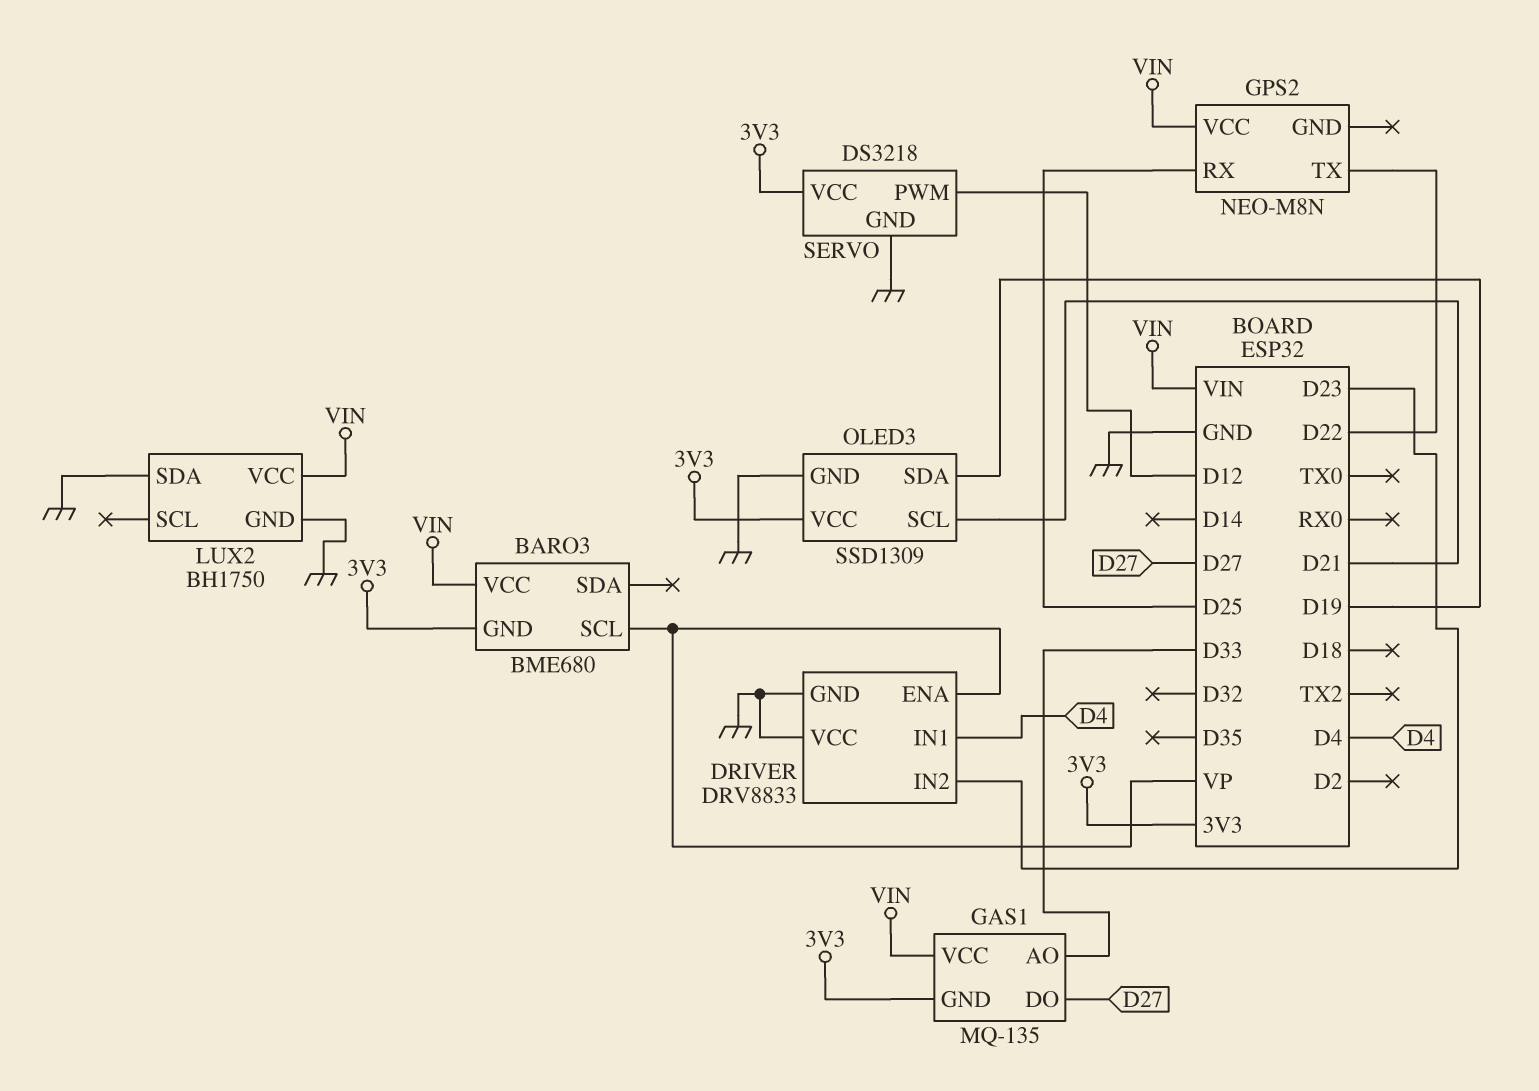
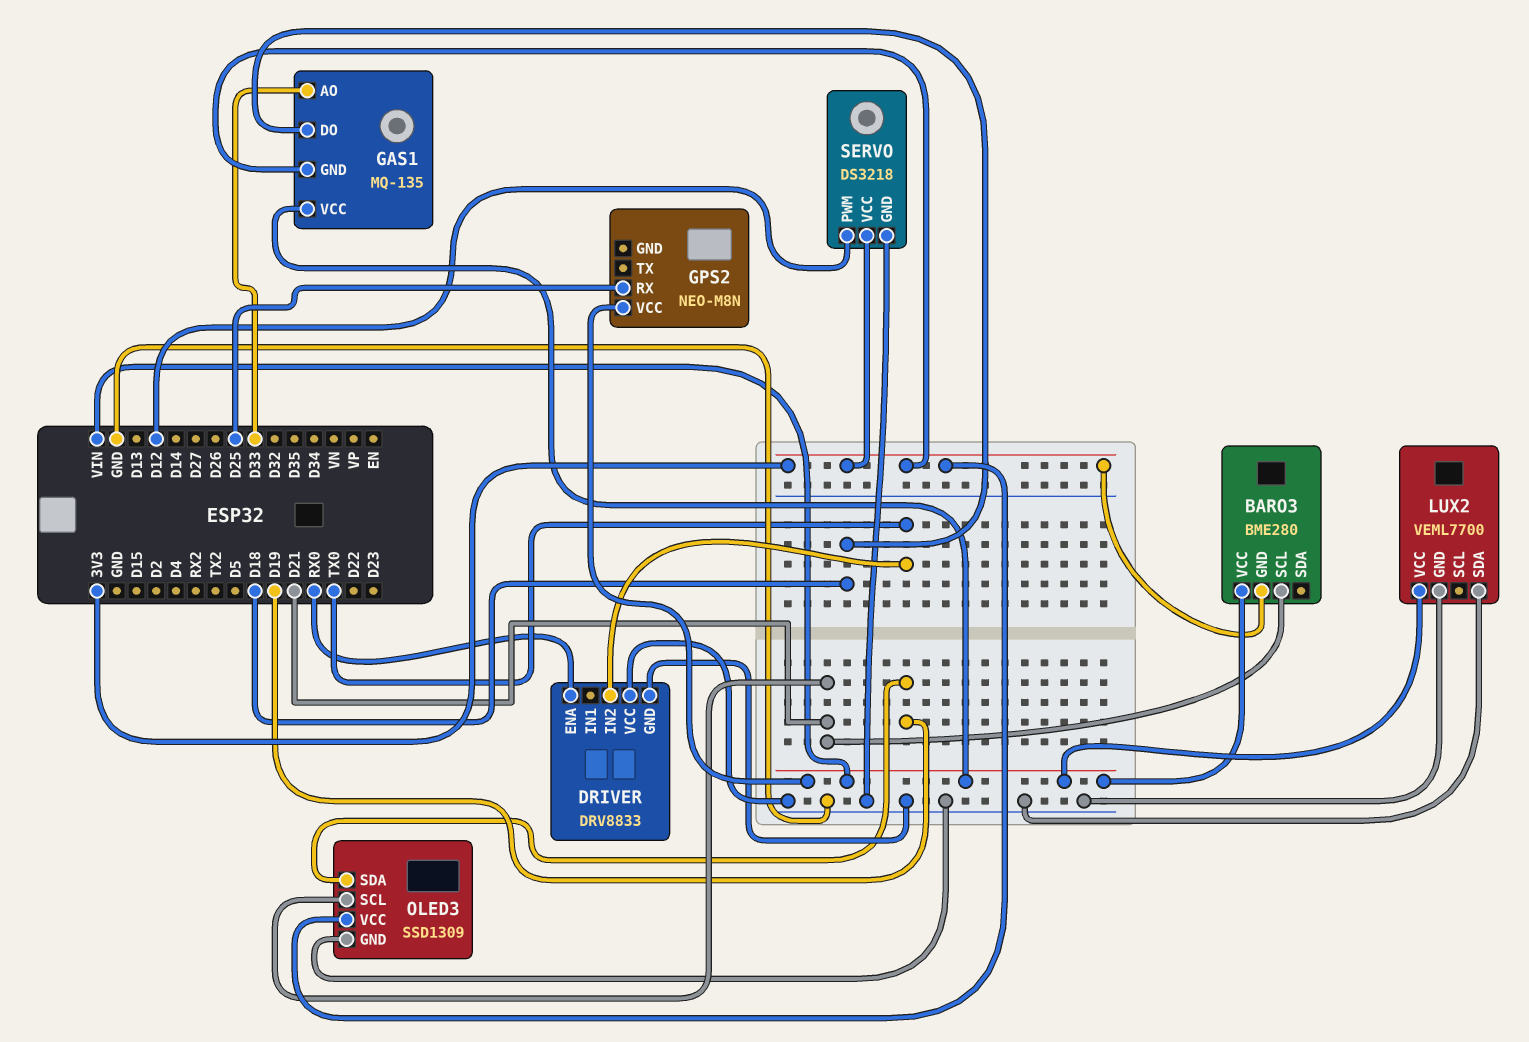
BARO3: BME680 -> BME280
BARO3 pin SCL: VP -> D21
DRIVER pin ENA: VP -> RX0
DRIVER pin IN1: D4 -> none
DRIVER pin IN2: D23 -> TX0
GAS1 pin DO: D27 -> D18
GPS2 pin TX: D22 -> none
LUX2: BH1750 -> VEML7700

